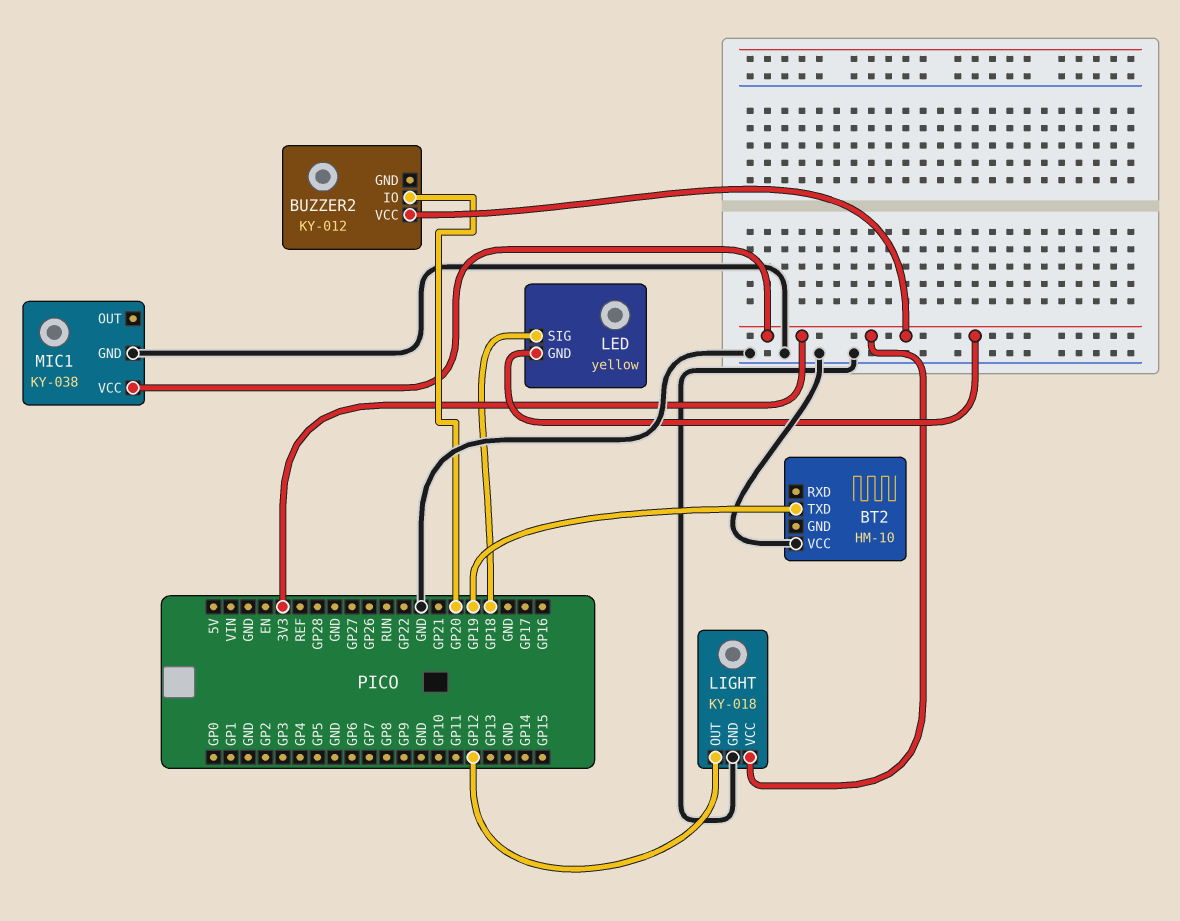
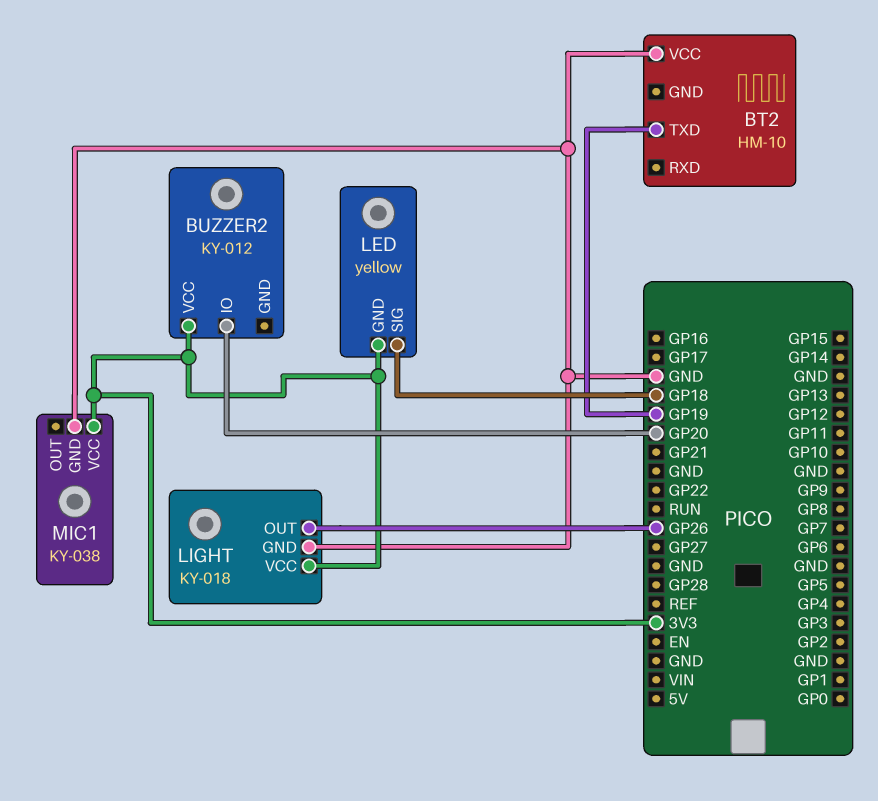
LIGHT pin OUT: GP12 -> GP26

